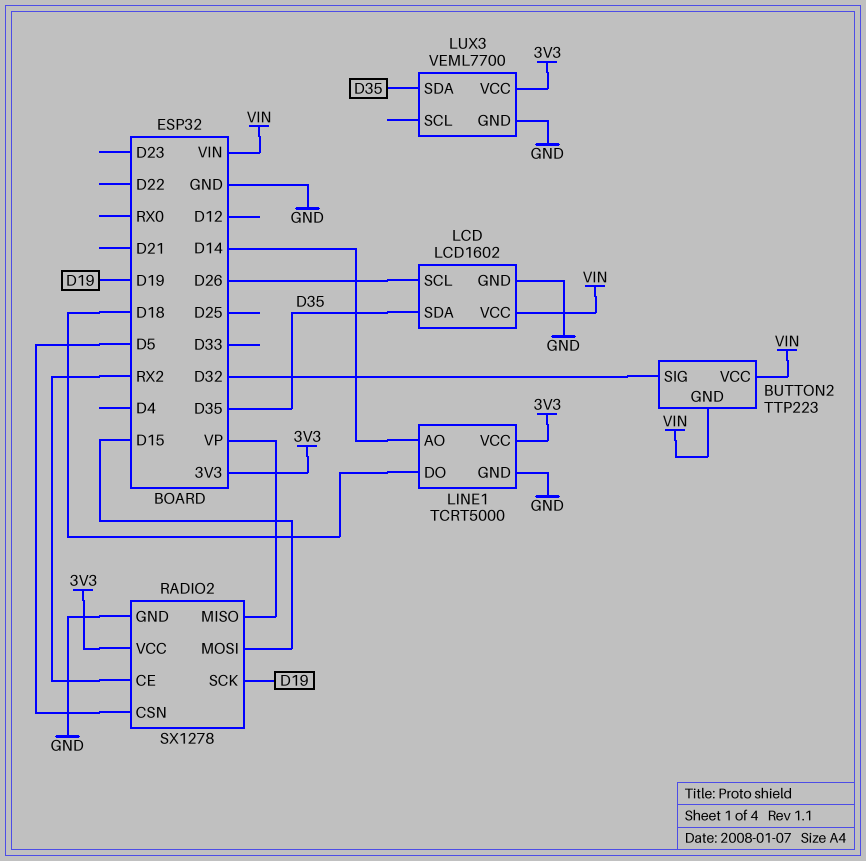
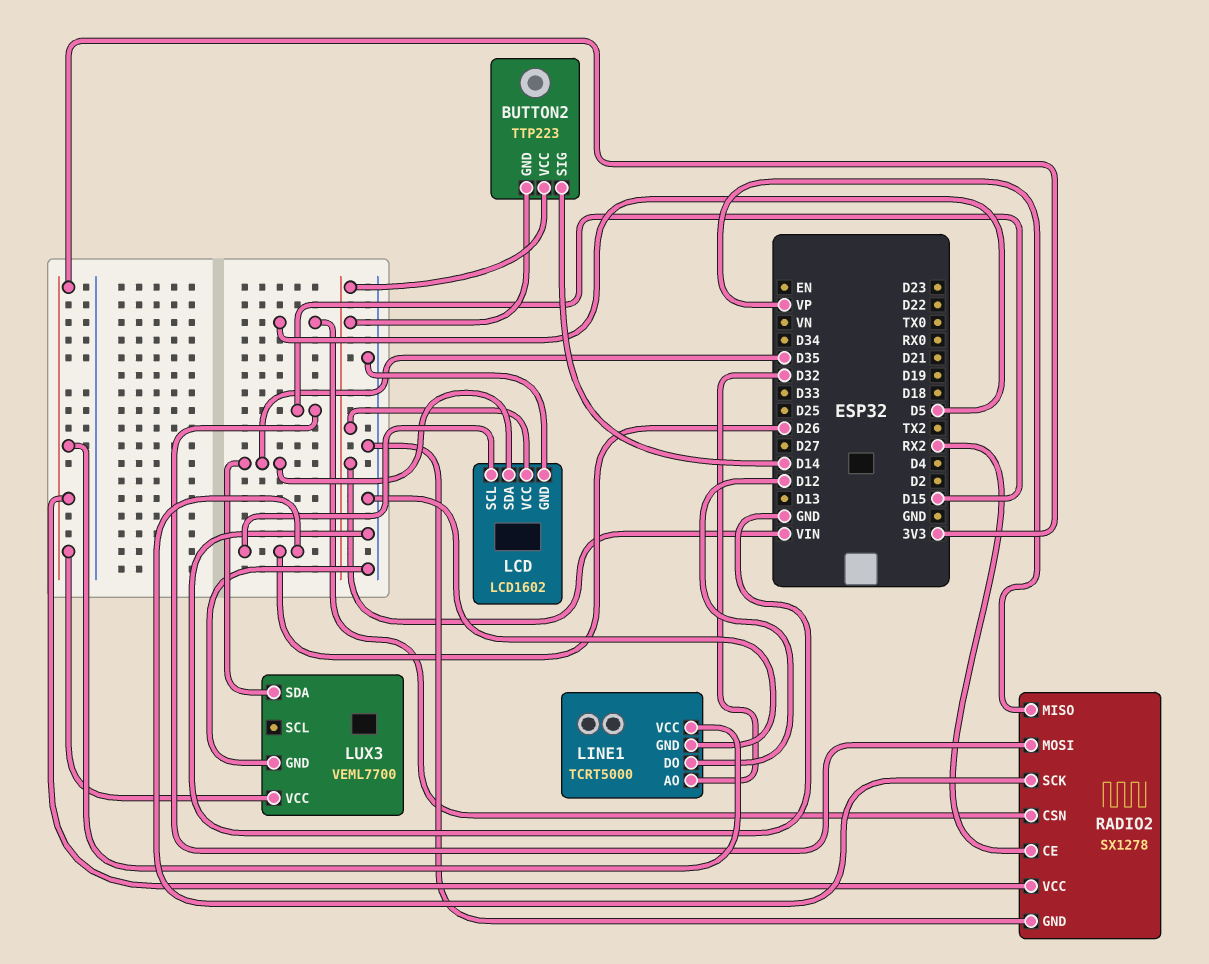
BUTTON2 pin SIG: D32 -> D14
LINE1 pin AO: D14 -> D32
LINE1 pin DO: D18 -> D12
RADIO2 pin SCK: D19 -> D26

